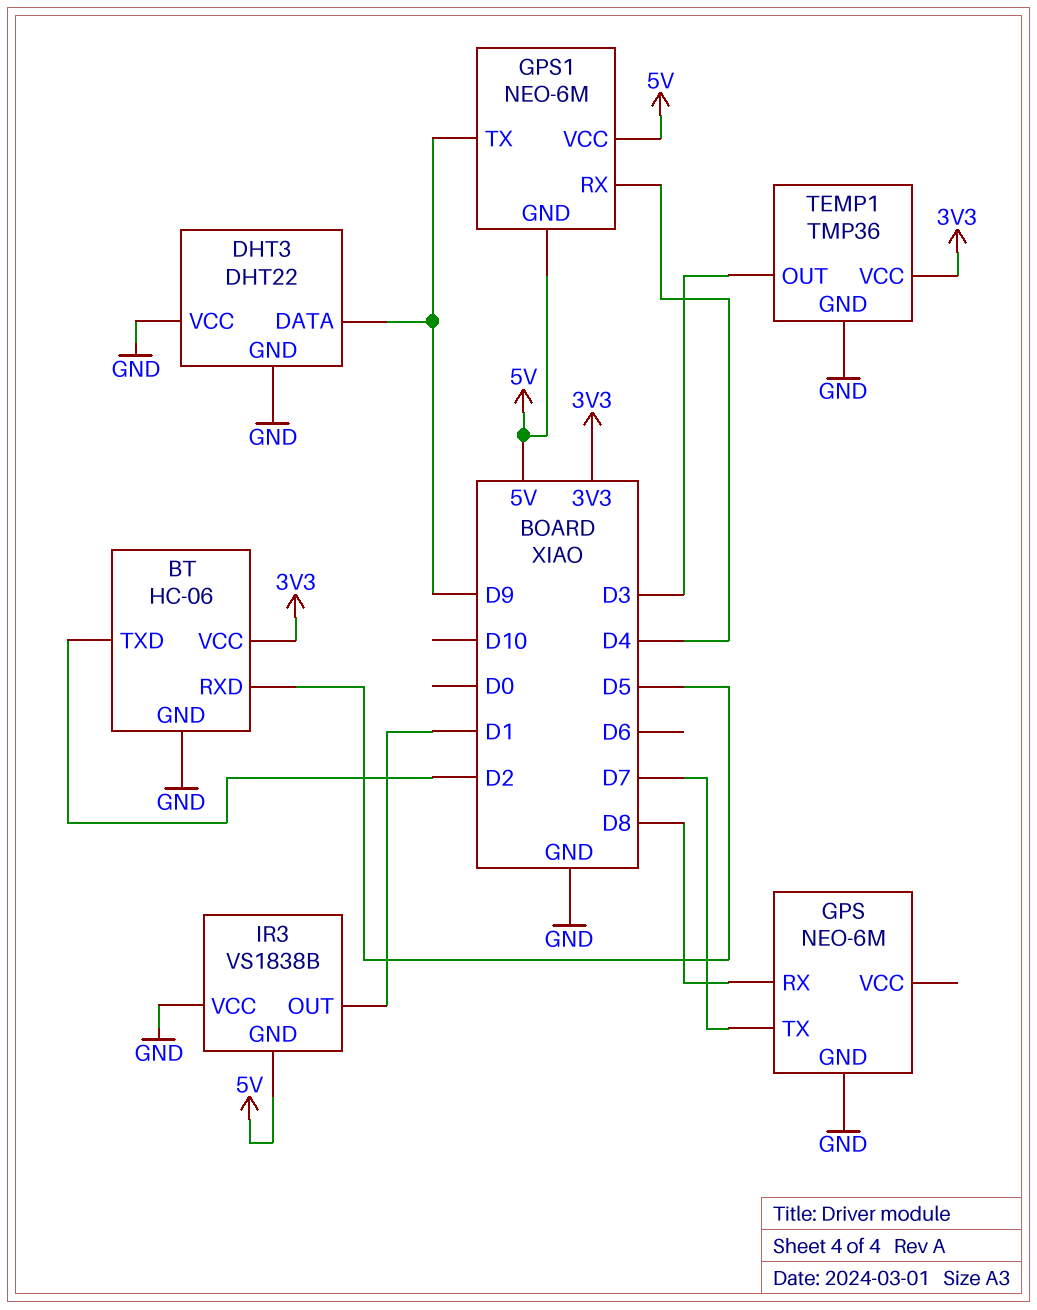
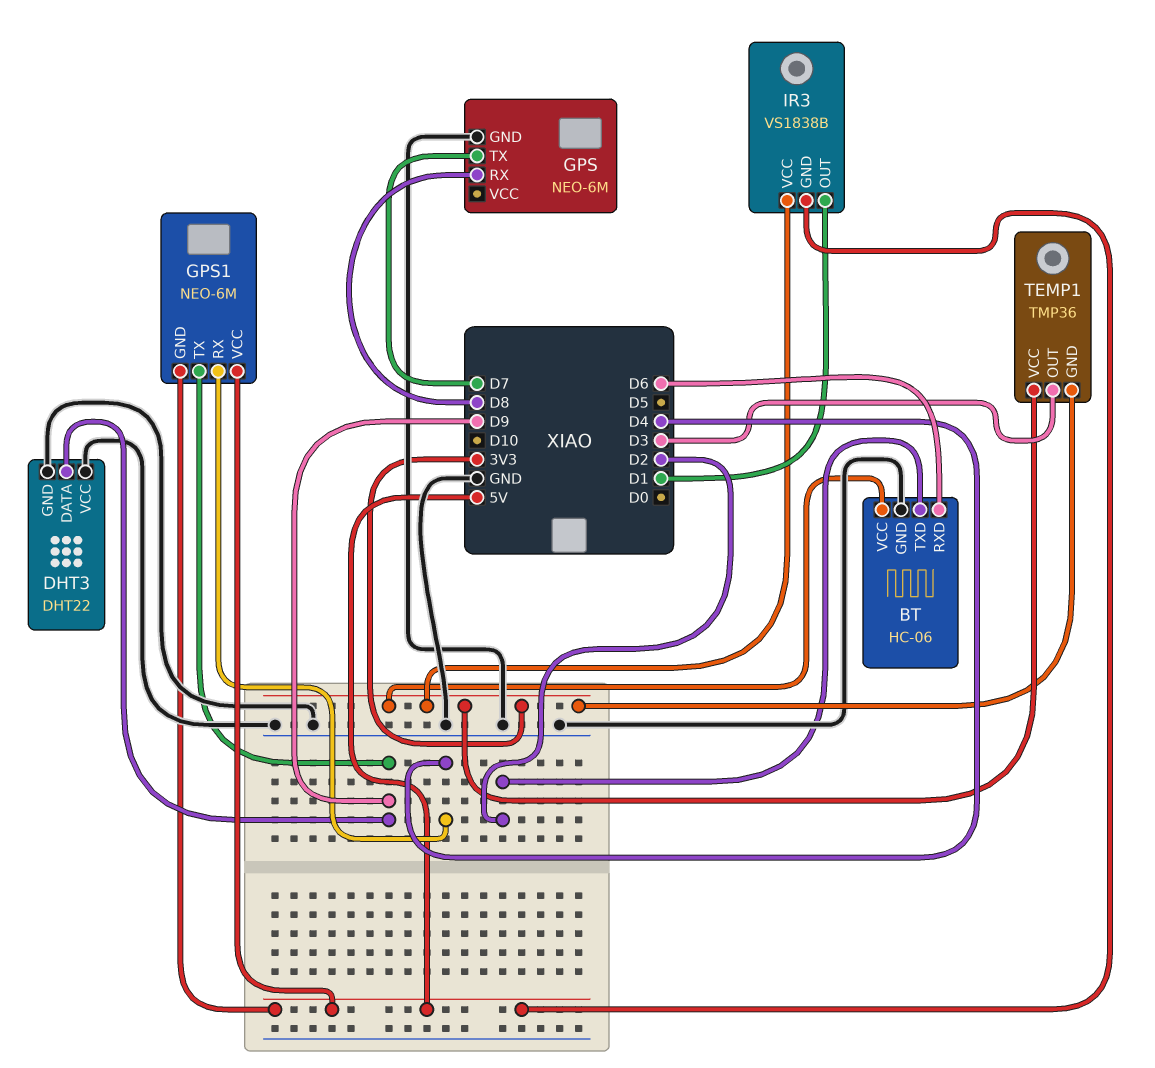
BT pin RXD: D5 -> D6
IR3 pin VCC: GND -> 3V3
TEMP1 pin GND: GND -> 3V3

